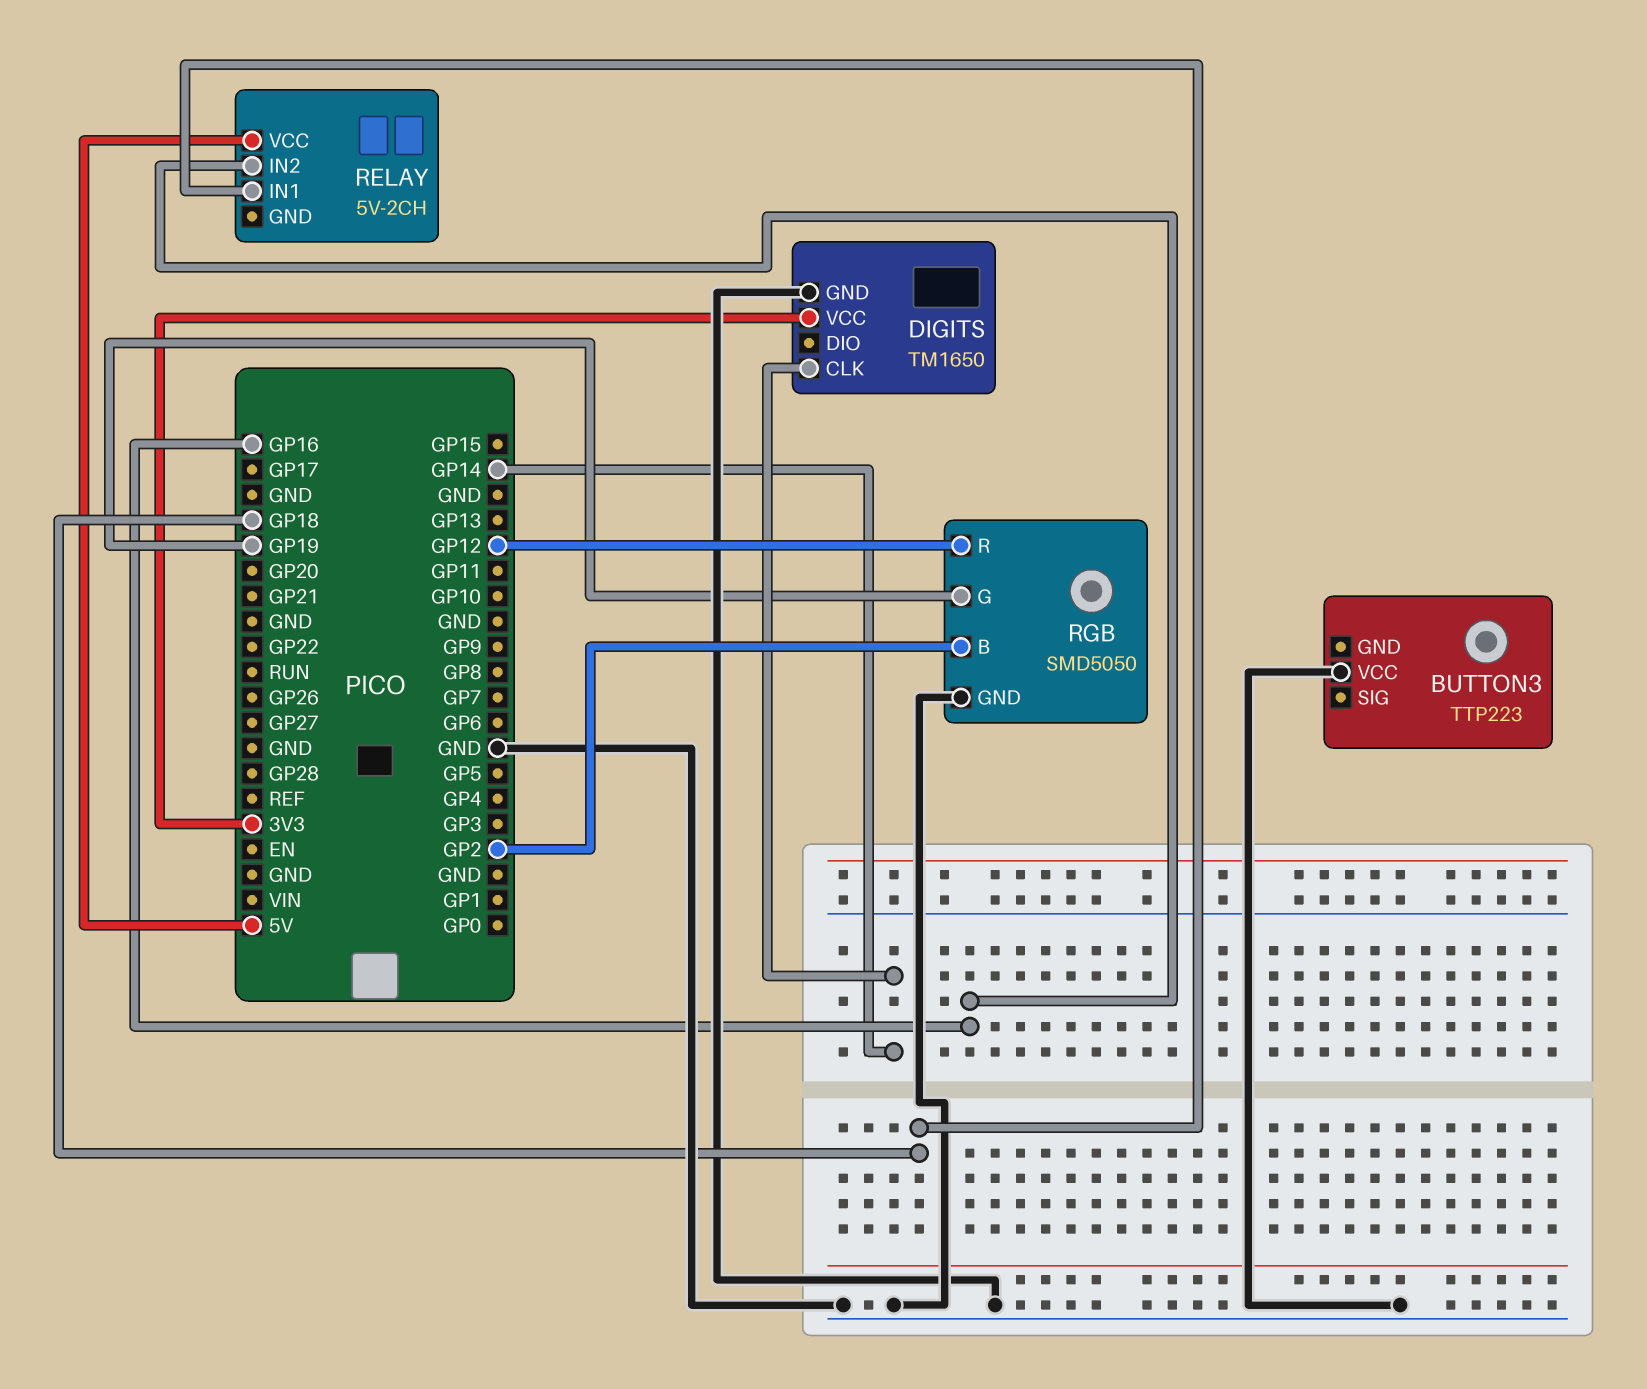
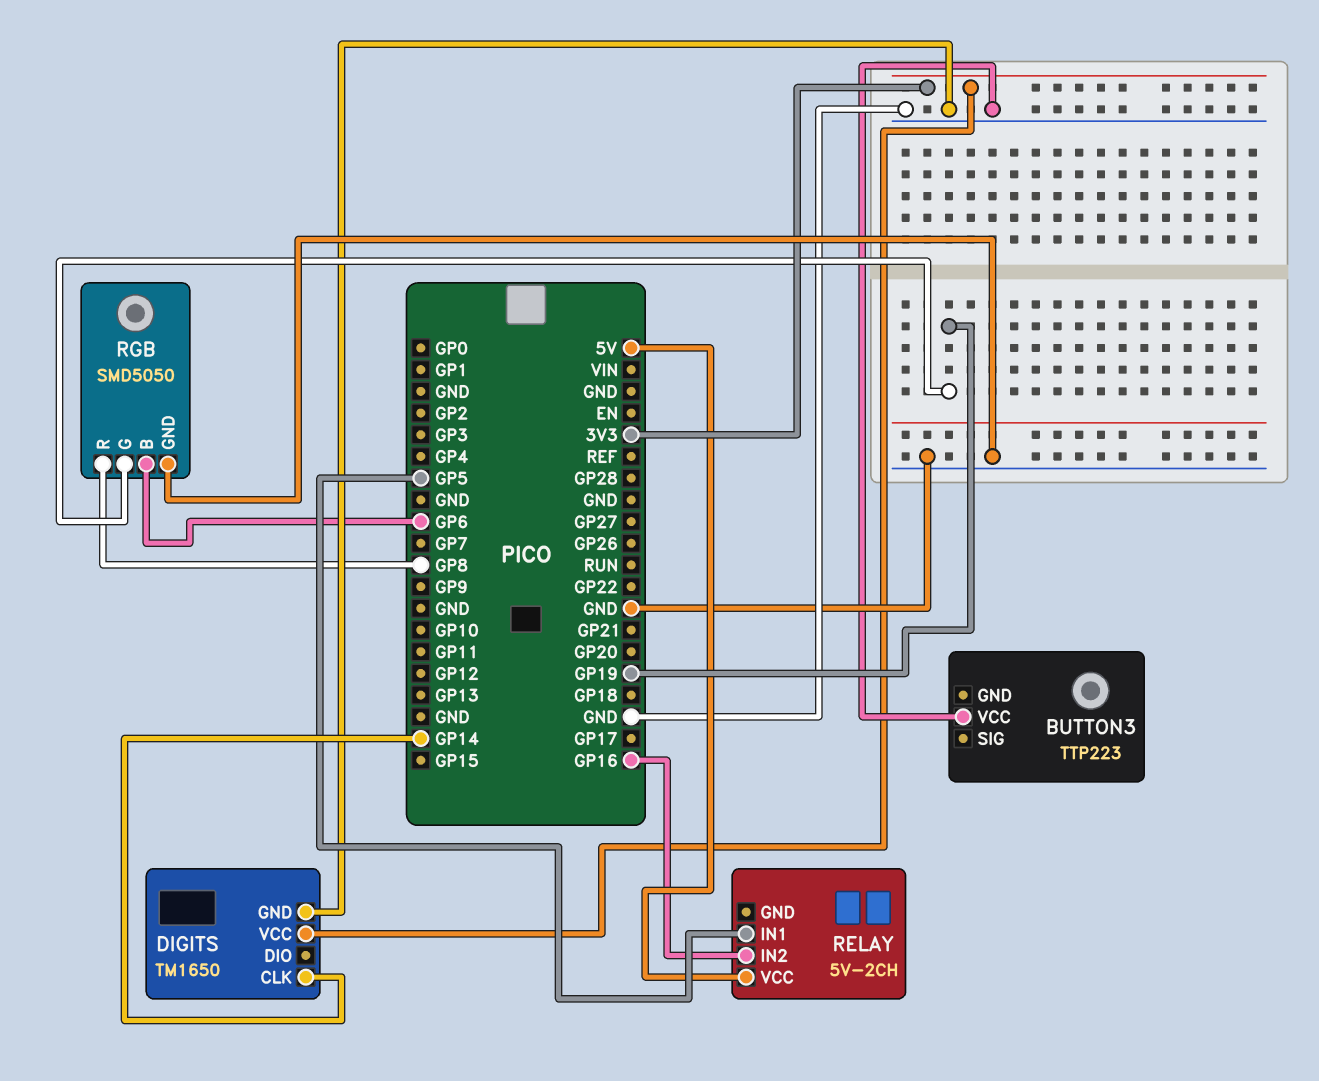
RELAY pin IN1: GP18 -> GP5
RGB pin B: GP2 -> GP6
RGB pin R: GP12 -> GP8

